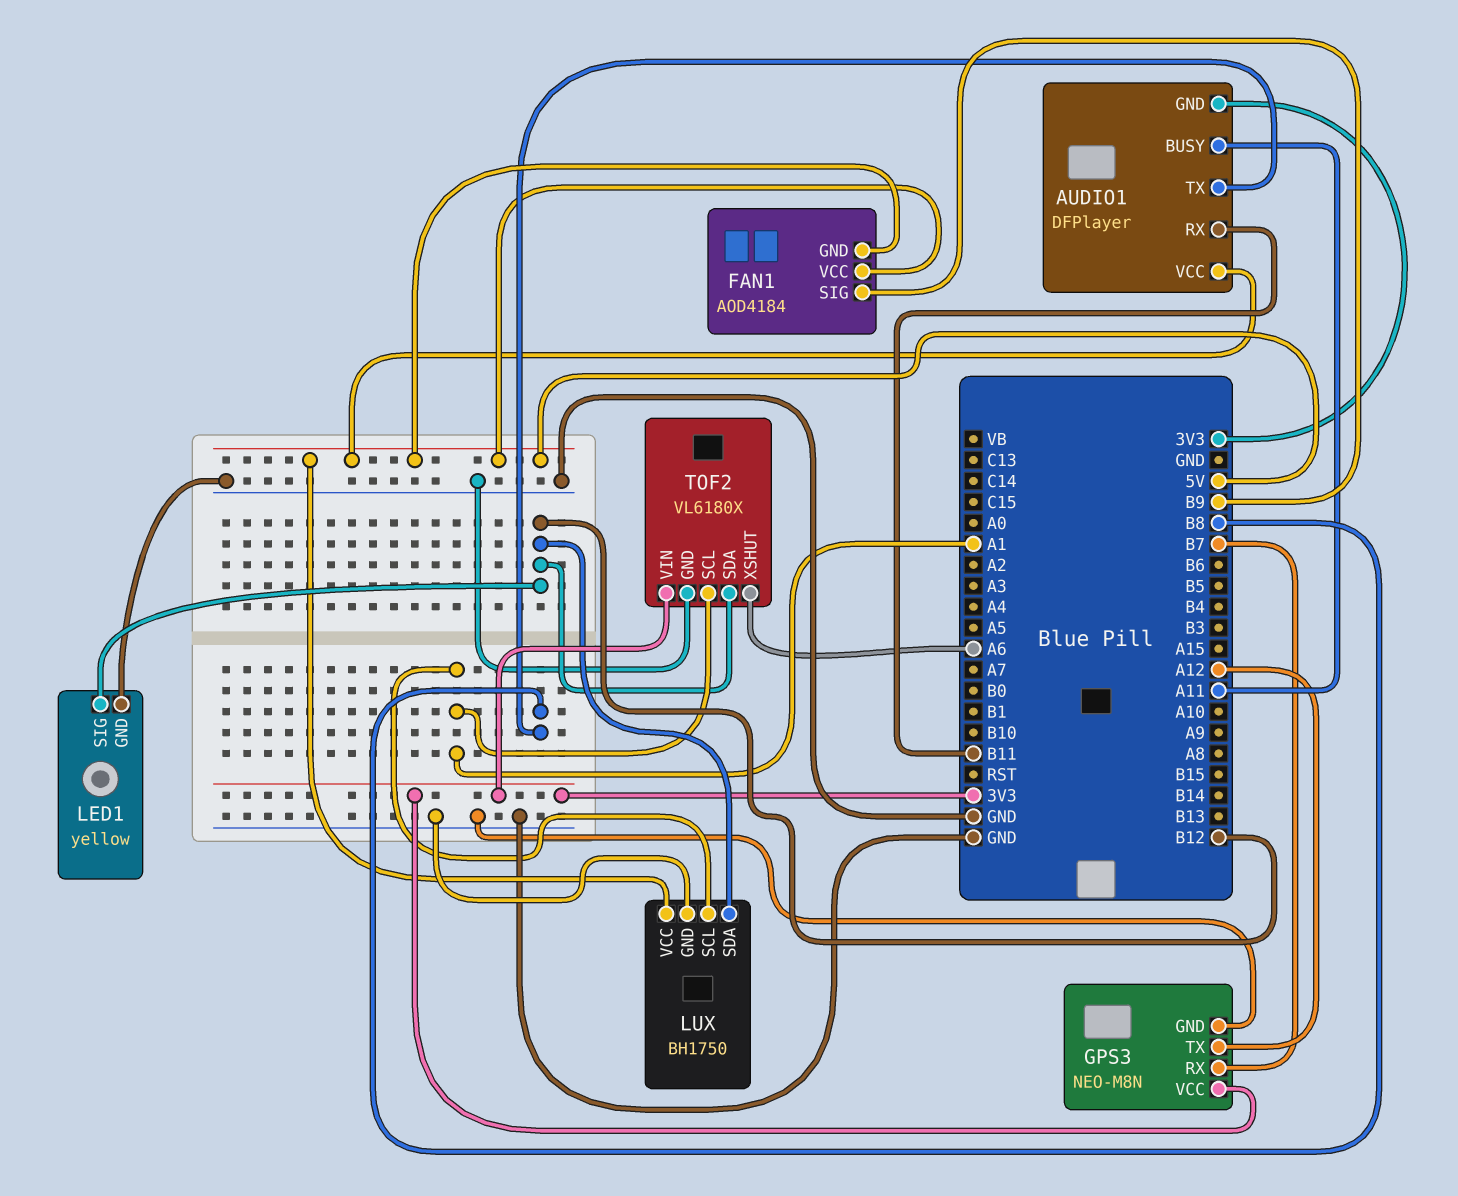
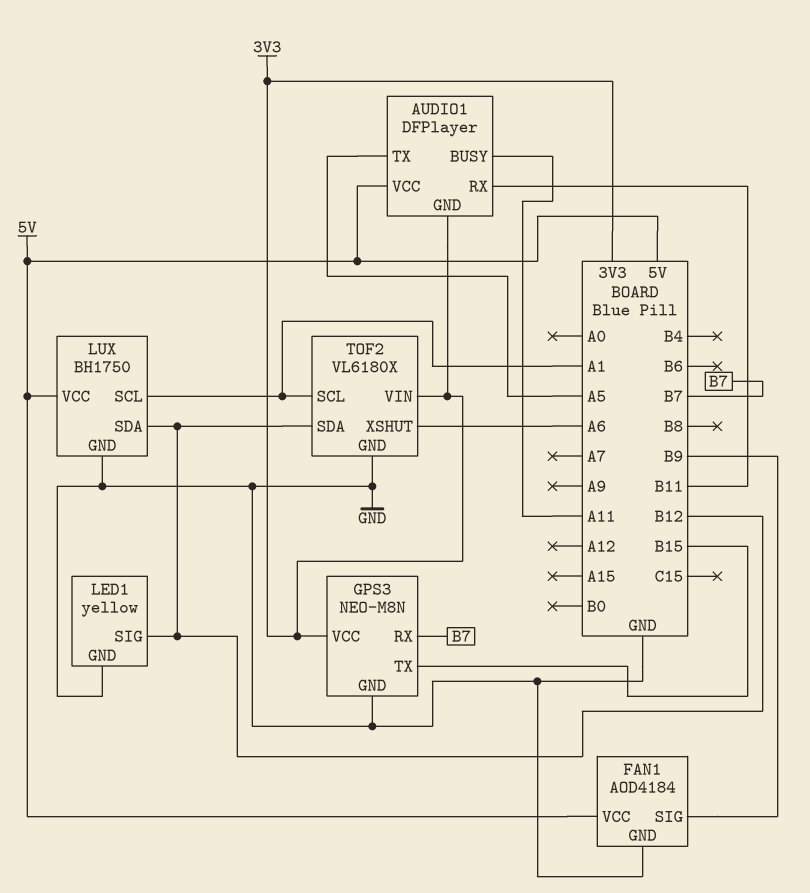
AUDIO1 pin TX: B8 -> A5
FAN1 pin GND: 5V -> GND
GPS3 pin TX: A12 -> B15

